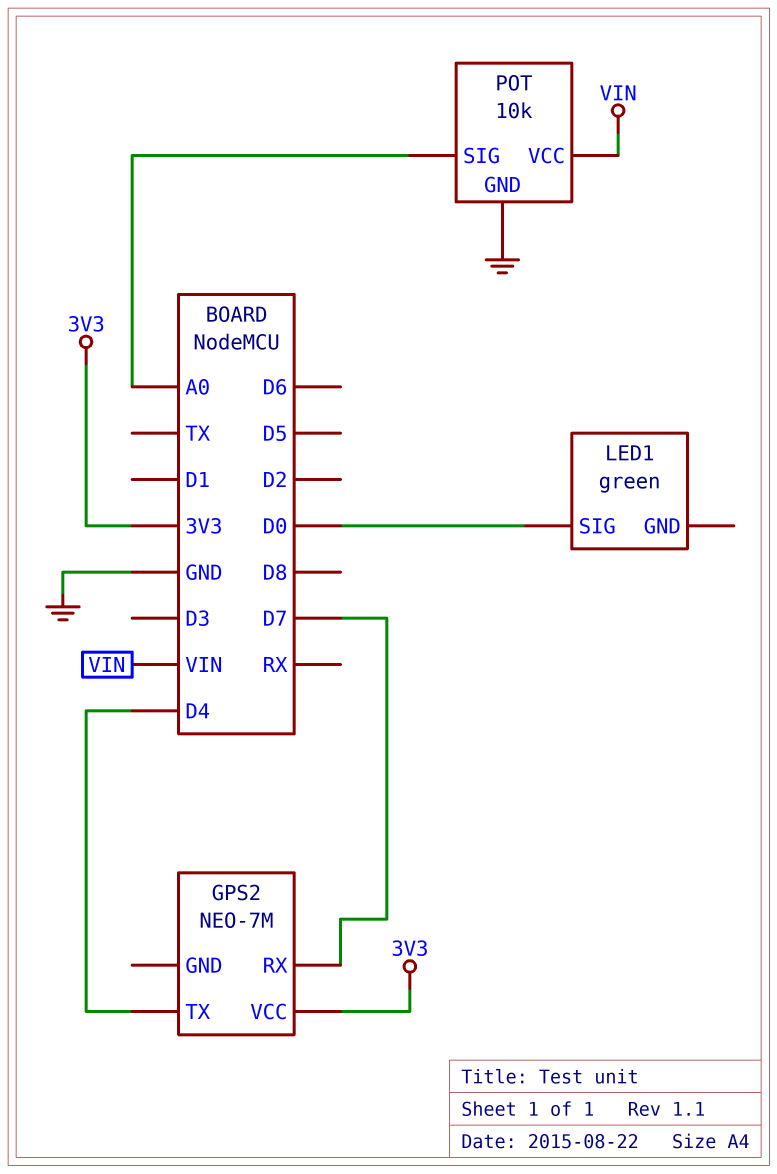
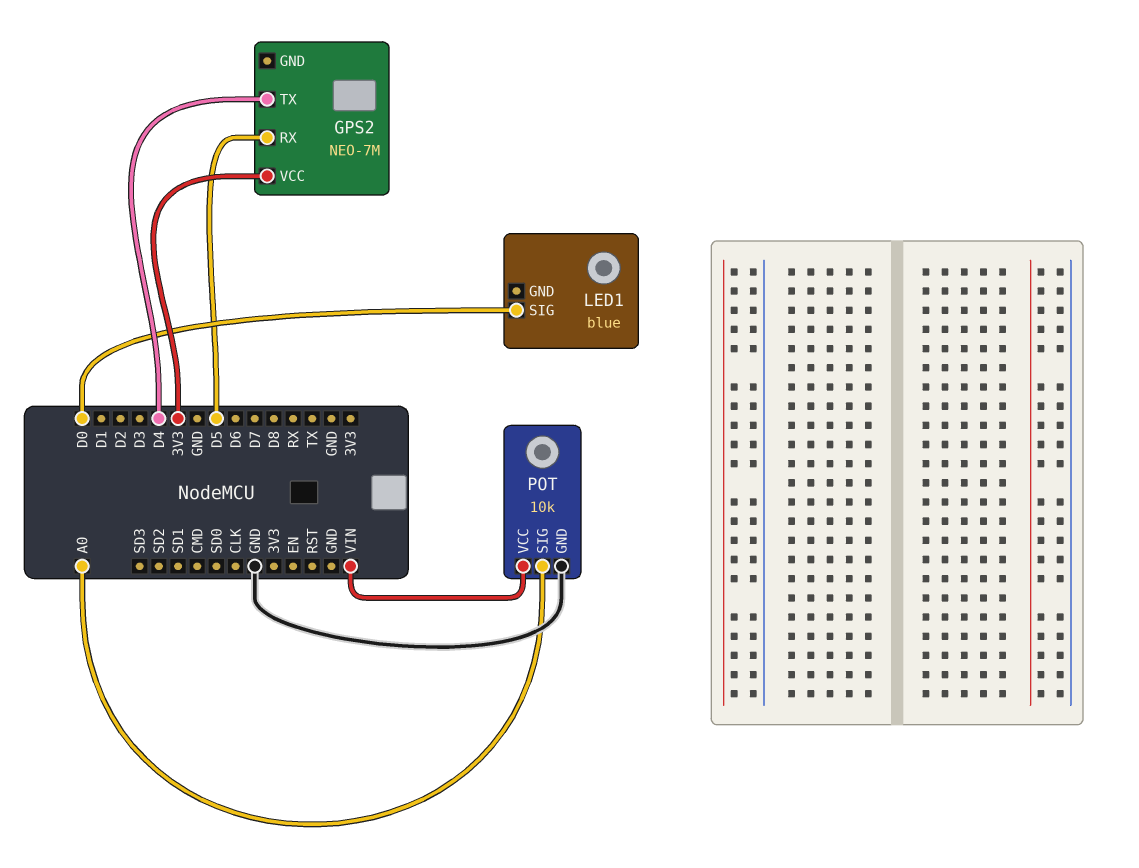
GPS2 pin RX: D7 -> D5
LED1: green -> blue

